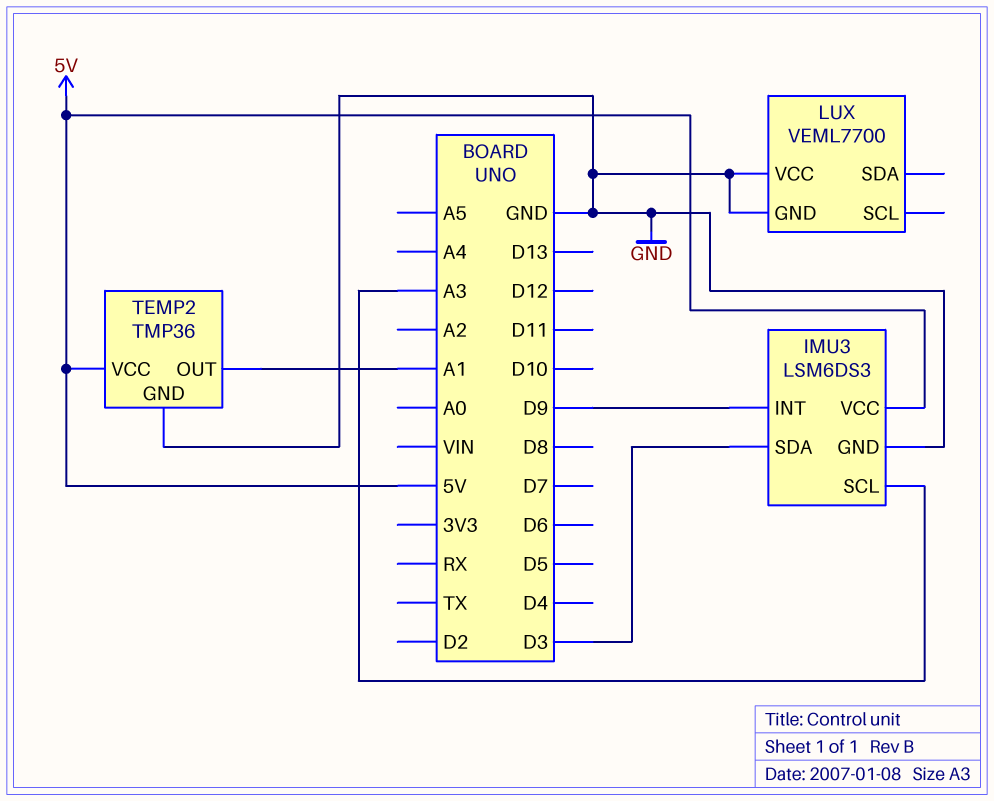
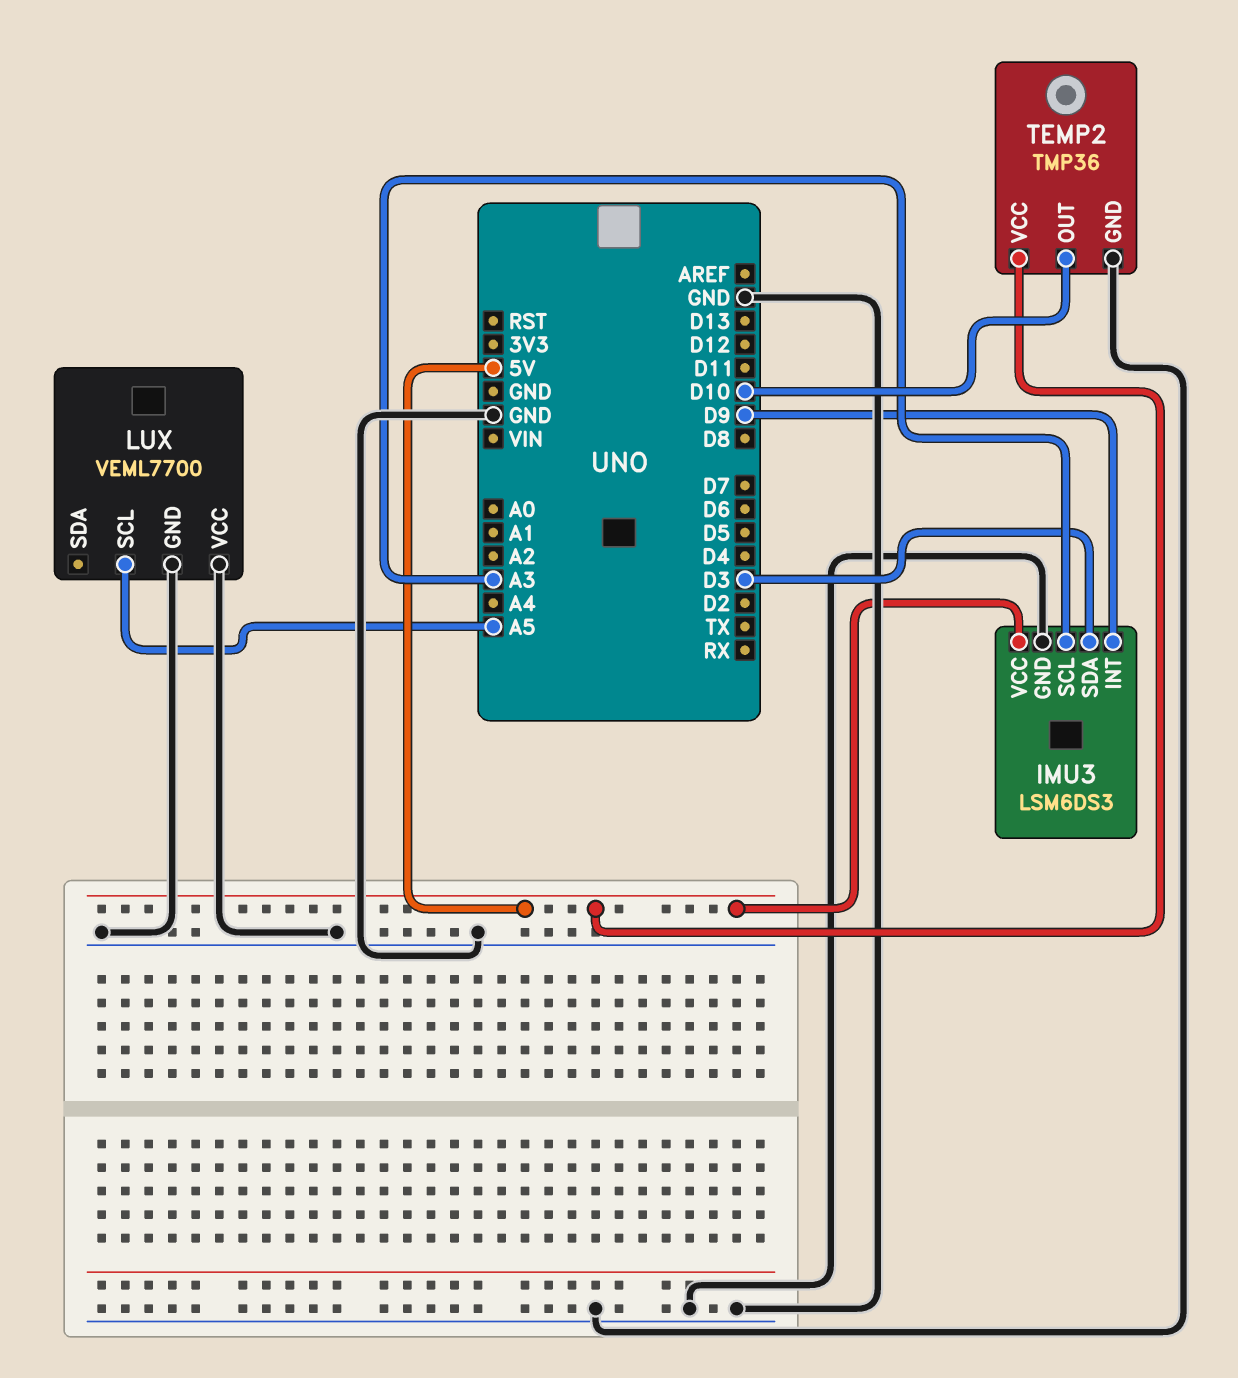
LUX pin SCL: none -> A5
TEMP2 pin OUT: A1 -> D10

